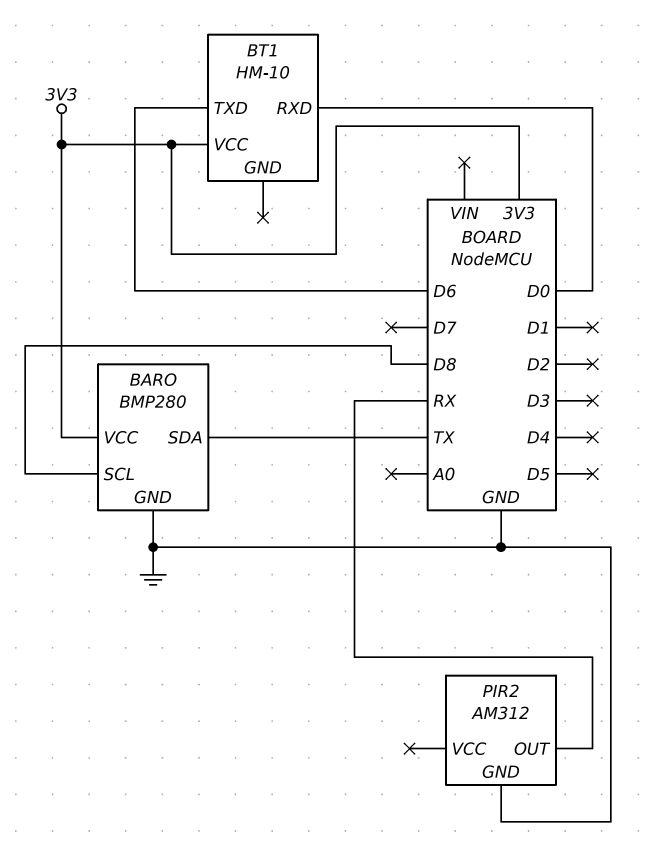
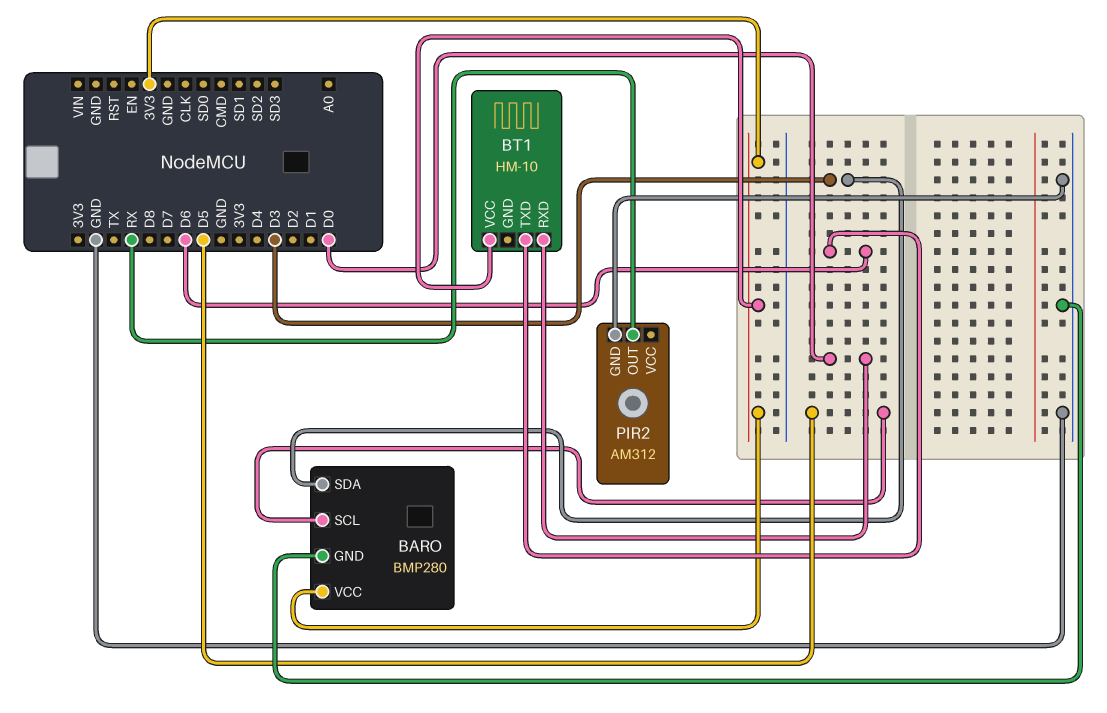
BARO pin SCL: D8 -> D5
BARO pin SDA: TX -> D3

